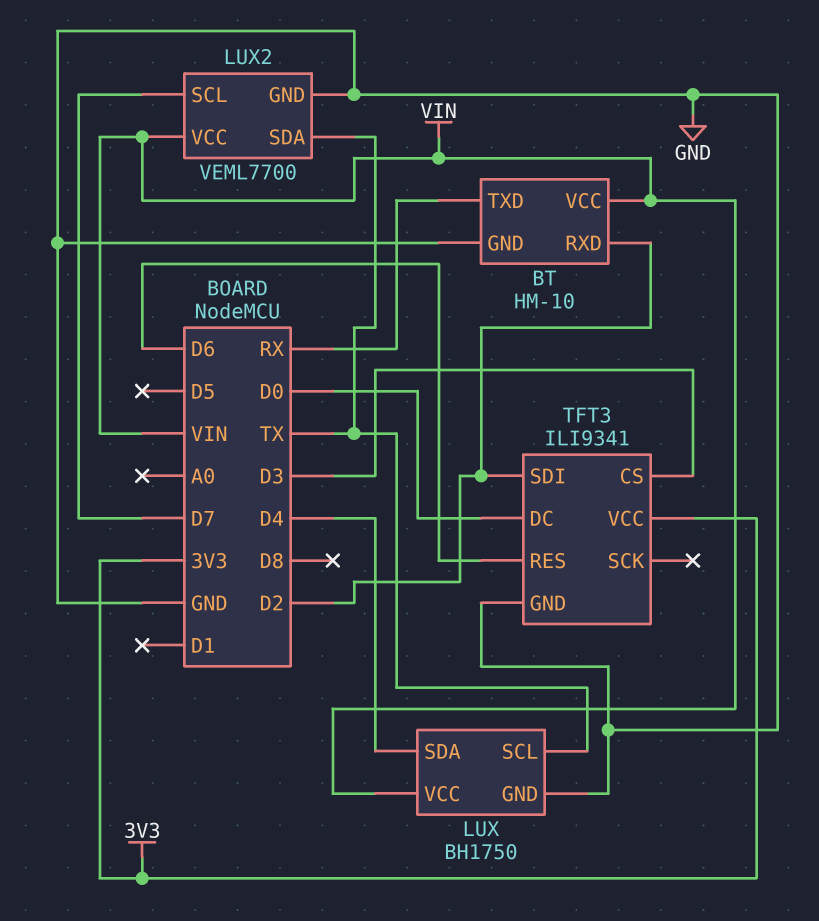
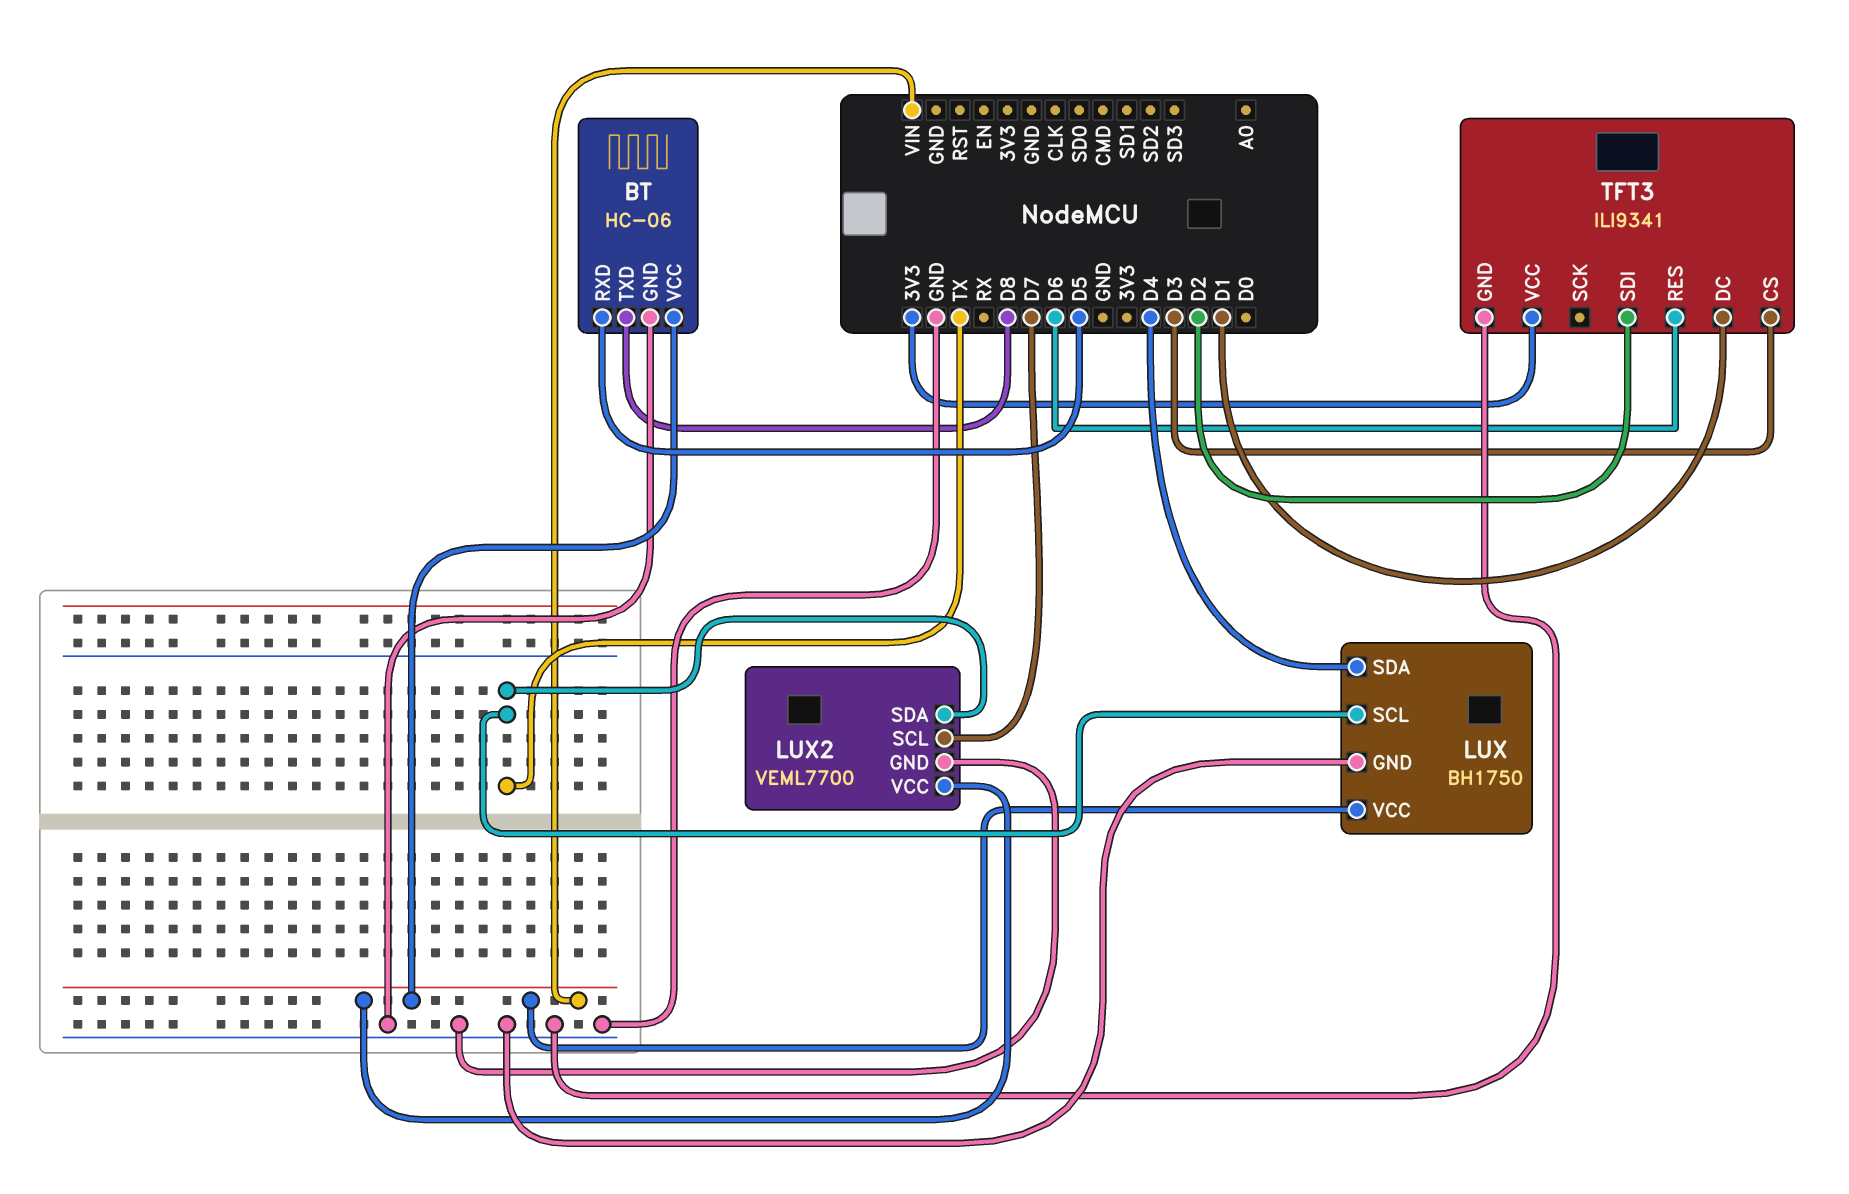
BT: HM-10 -> HC-06
BT pin RXD: D2 -> D5
BT pin TXD: RX -> D8
TFT3 pin DC: D0 -> D1

